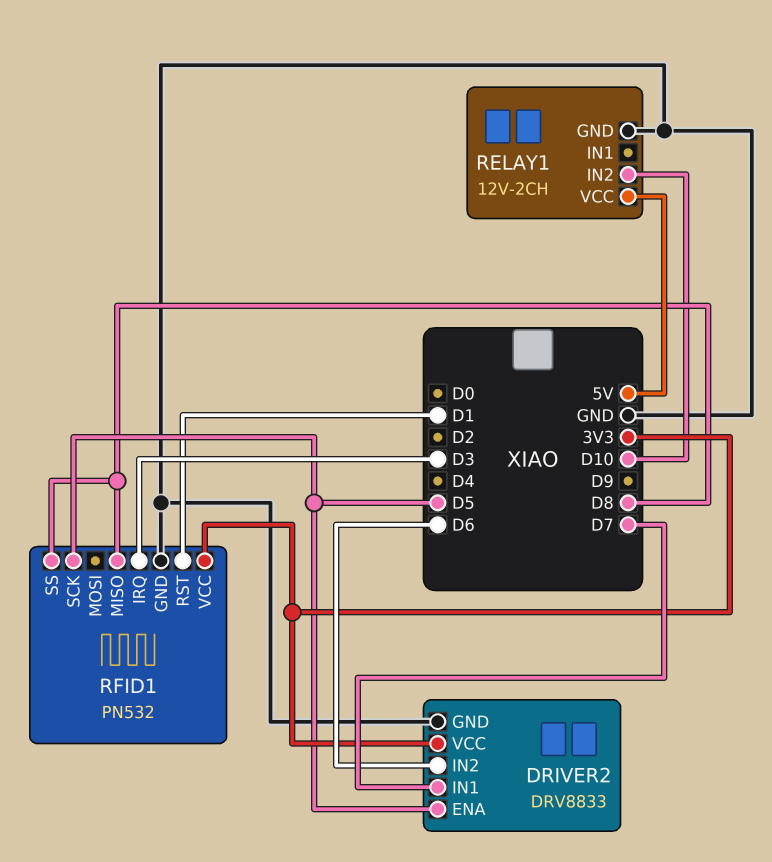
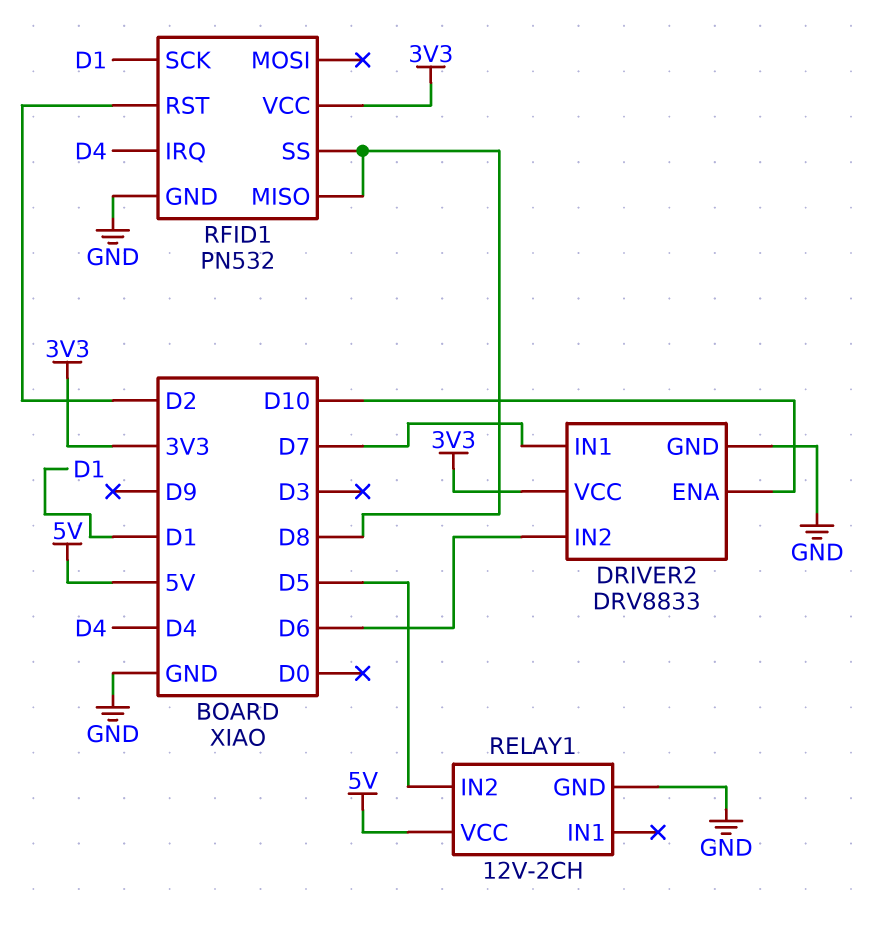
DRIVER2 pin ENA: D5 -> D10
RELAY1 pin IN2: D10 -> D5
RFID1 pin IRQ: D3 -> D4
RFID1 pin RST: D1 -> D2
RFID1 pin SCK: D5 -> D1

